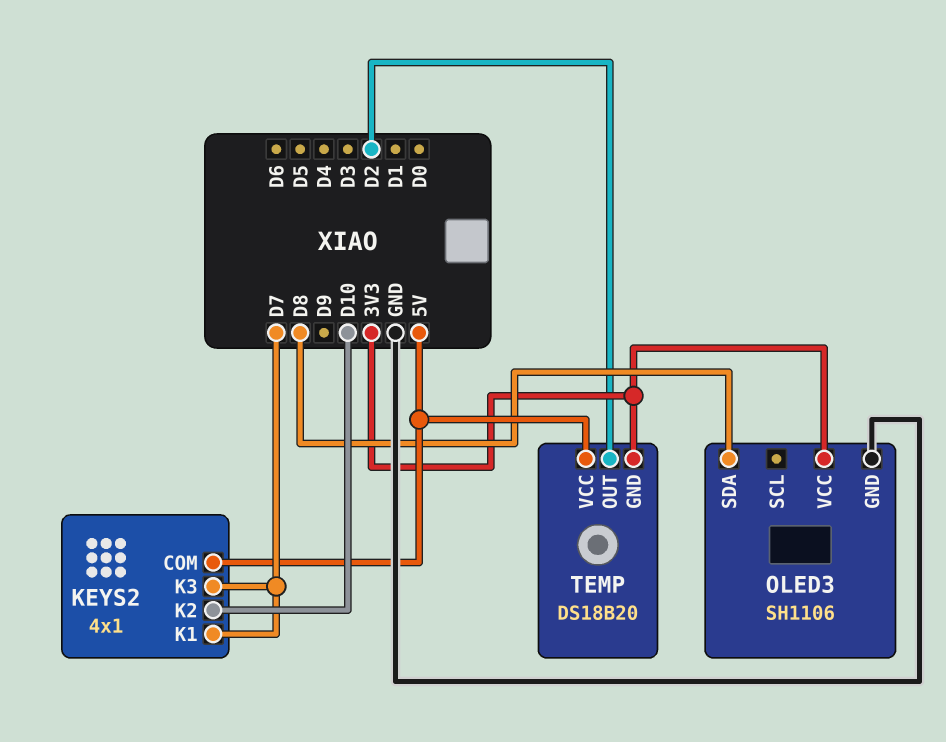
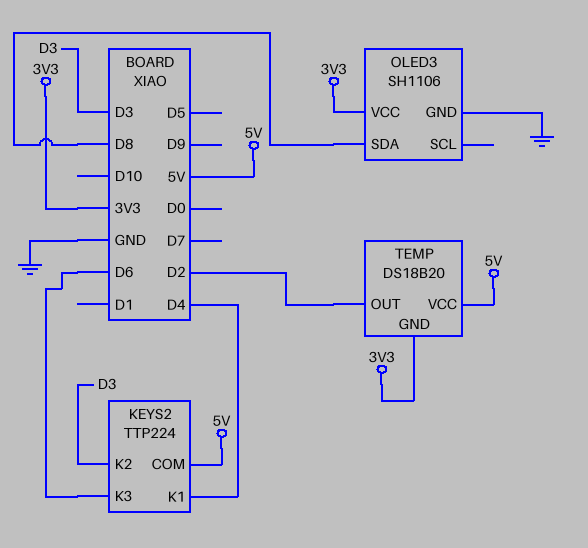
KEYS2: 4x1 -> TTP224
KEYS2 pin K1: D7 -> D4
KEYS2 pin K2: D10 -> D3
KEYS2 pin K3: D7 -> D6

